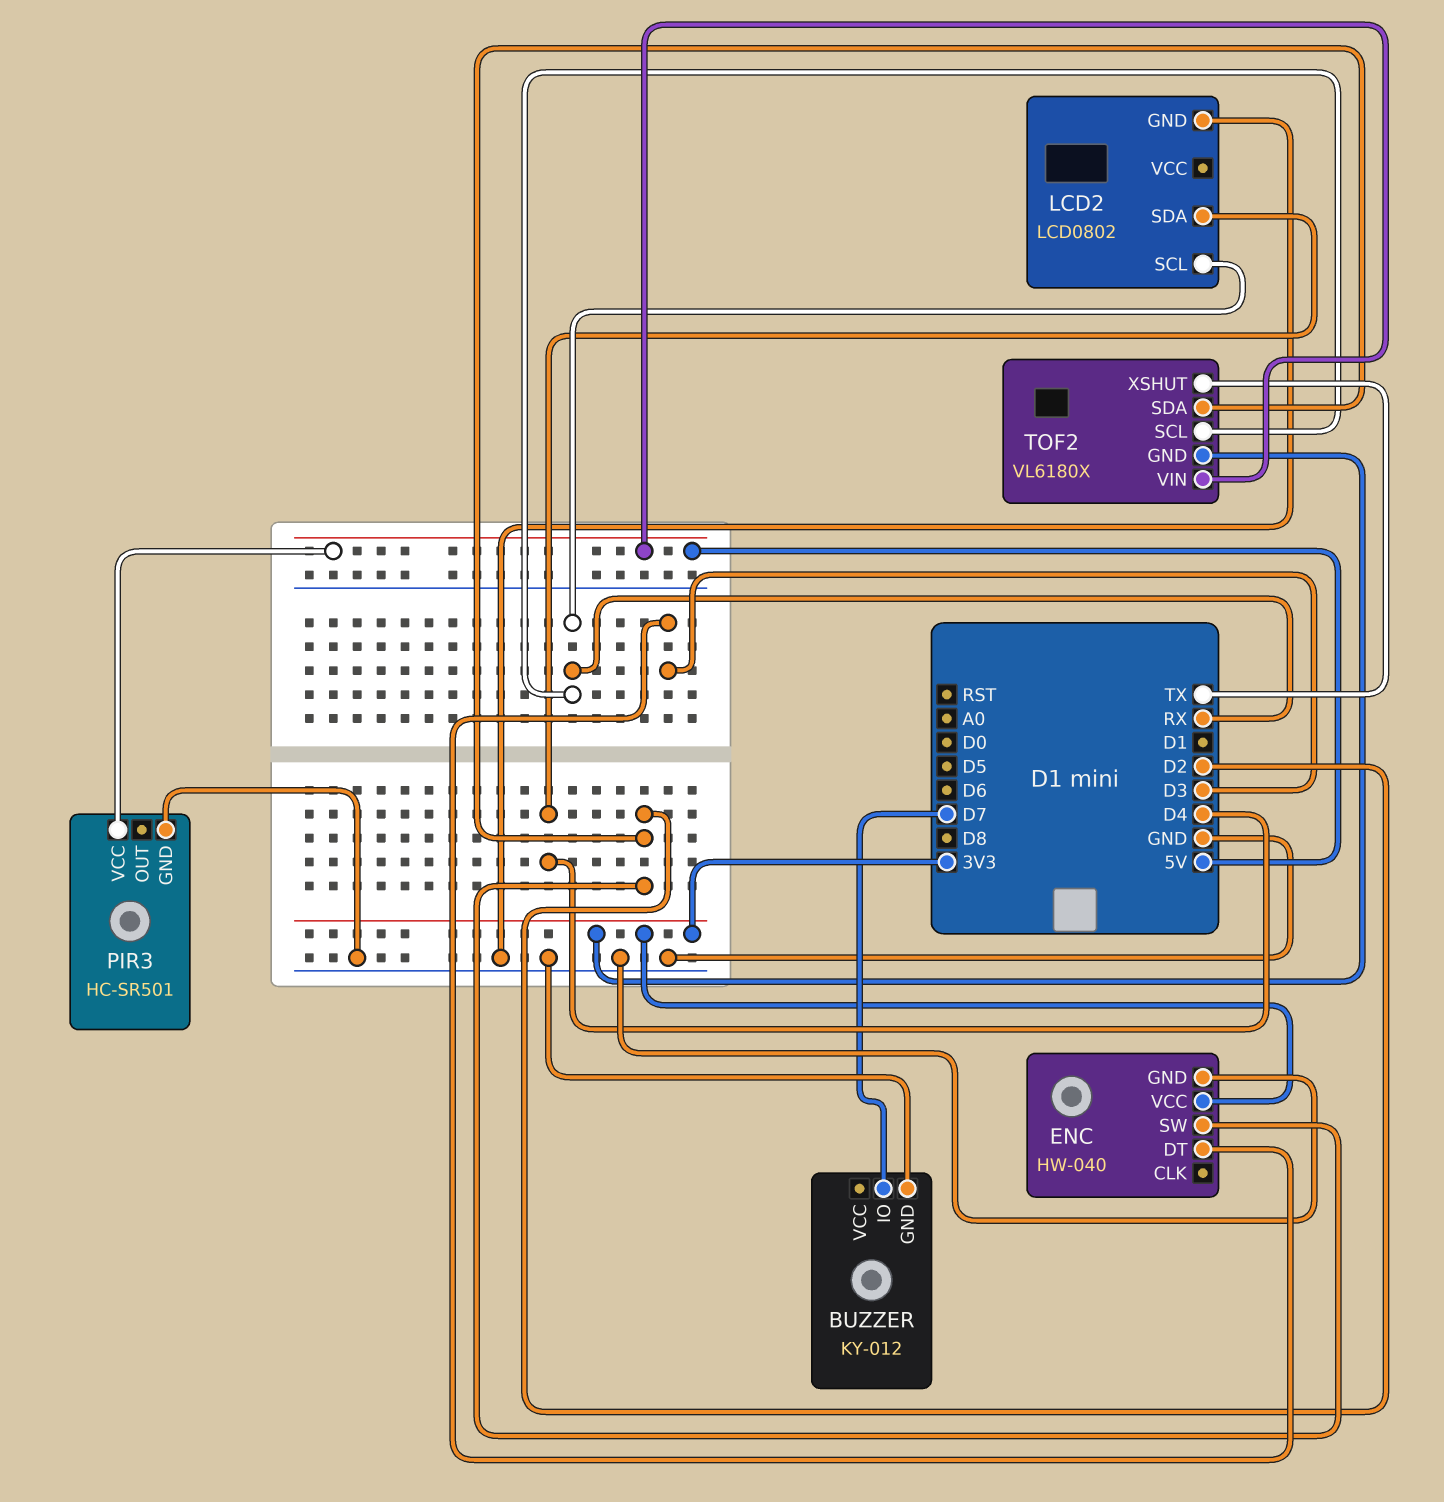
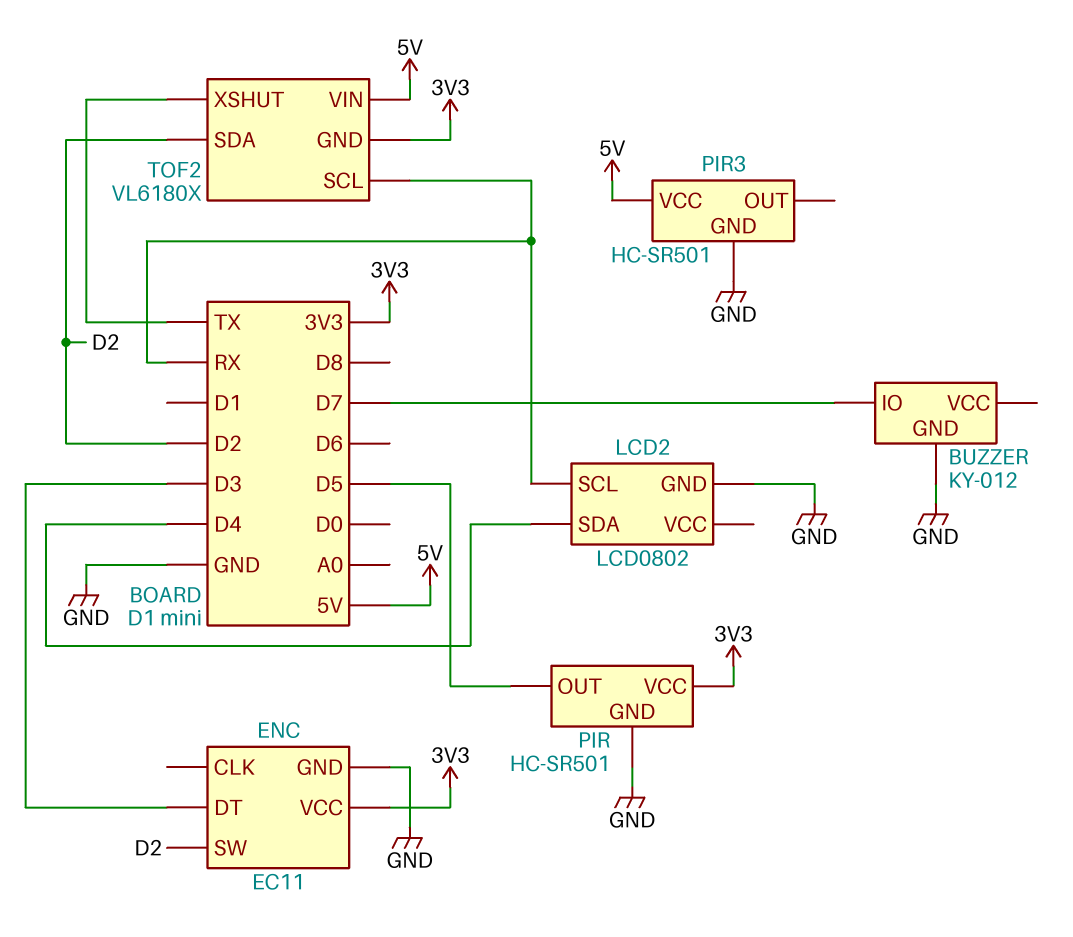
ENC: HW-040 -> EC11
PIR: none -> HC-SR501
PIR pin GND: none -> GND
PIR pin OUT: none -> D5
PIR pin VCC: none -> 3V3

